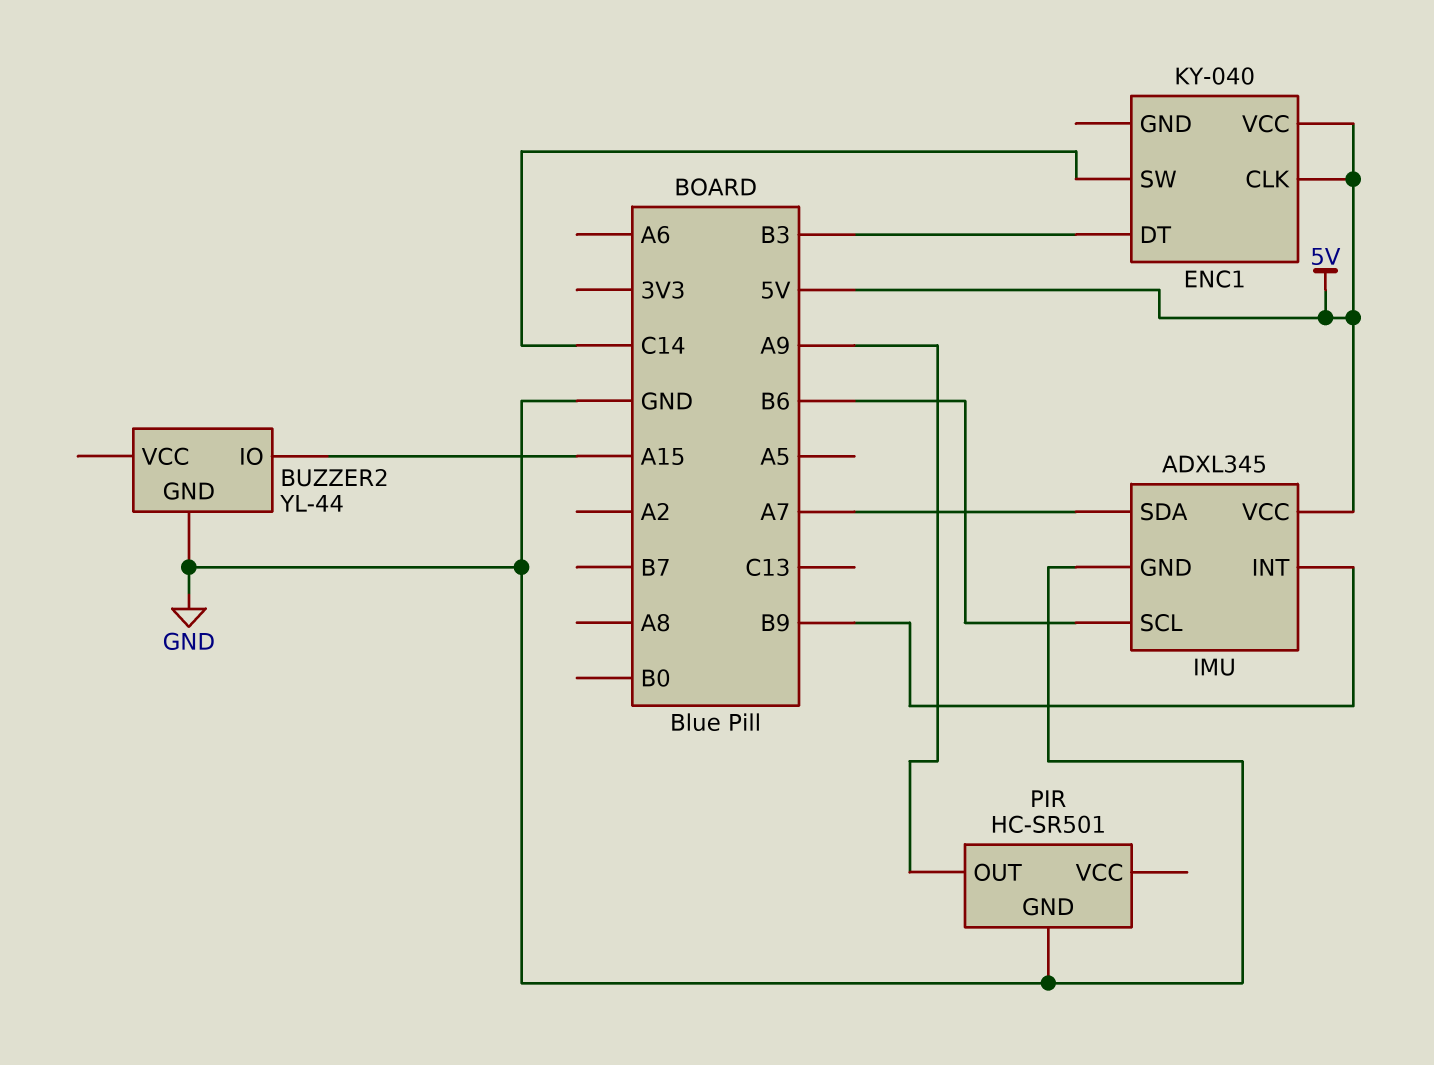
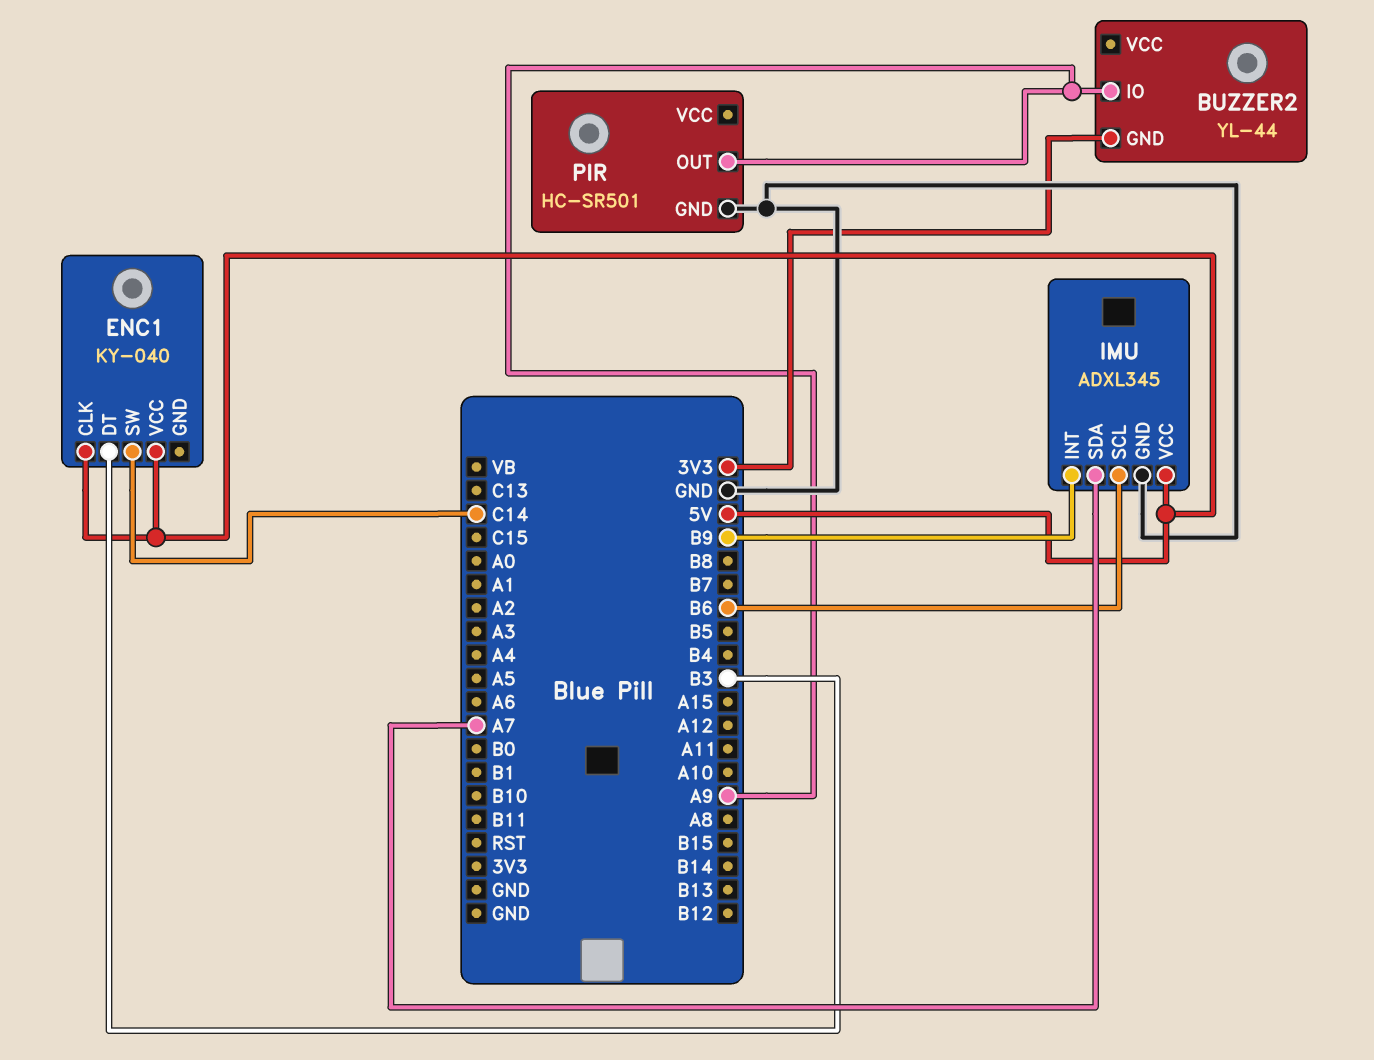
BUZZER2 pin GND: GND -> 3V3
BUZZER2 pin IO: A15 -> A9

